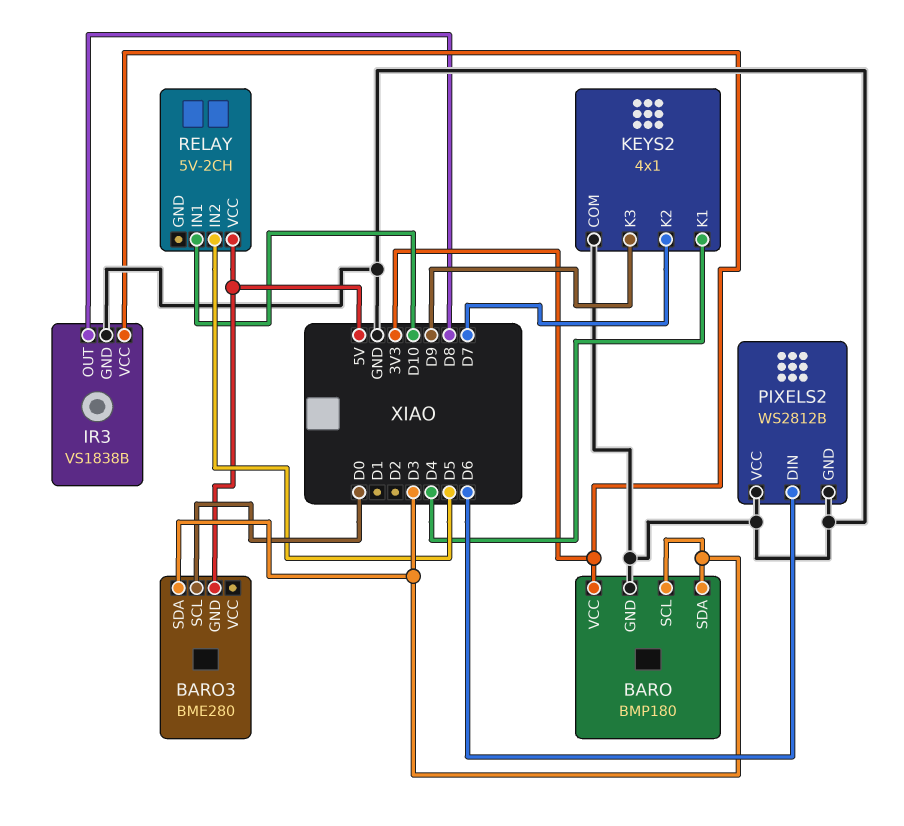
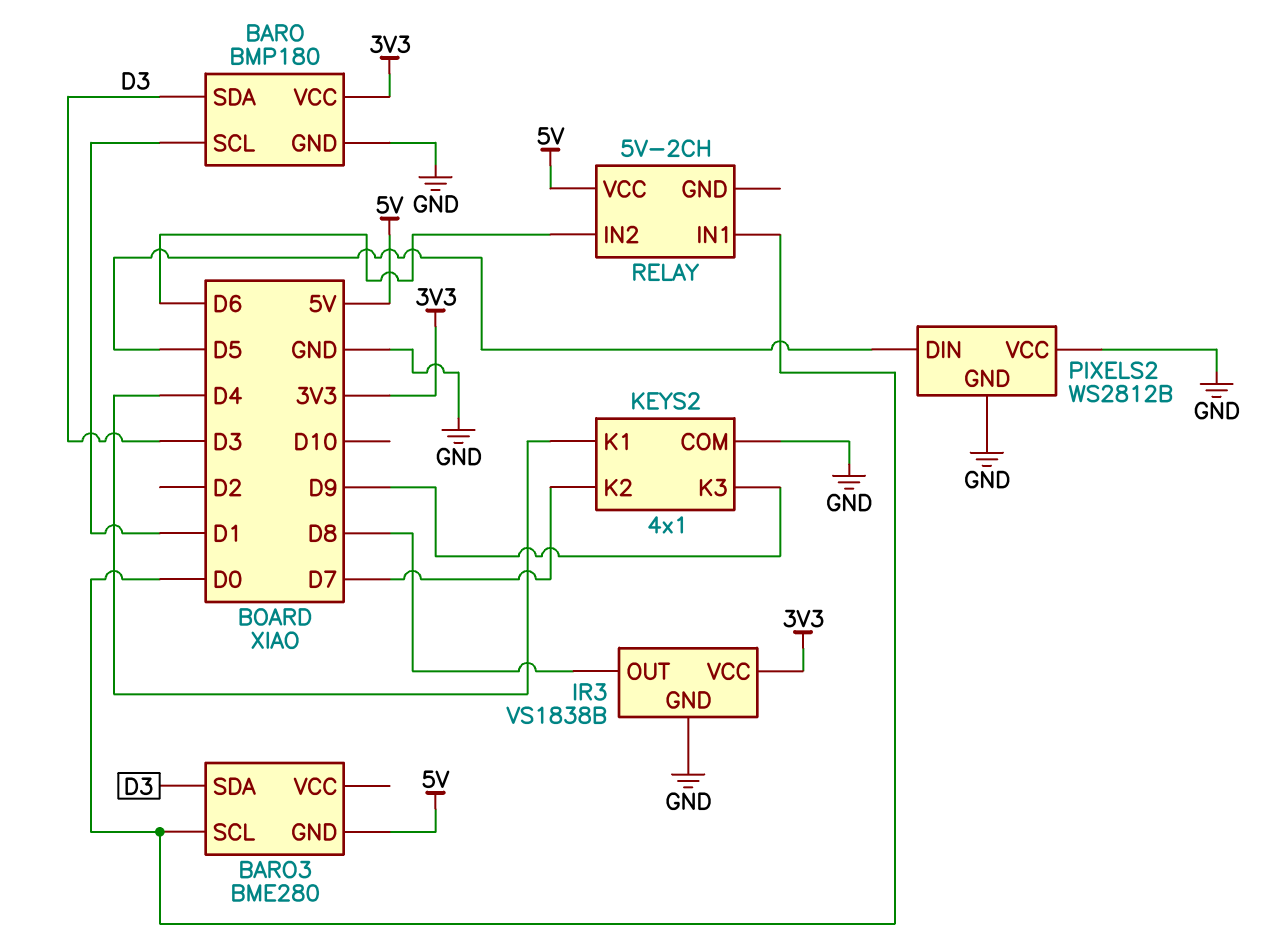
BARO pin SCL: D3 -> D1
PIXELS2 pin DIN: D6 -> D5
RELAY pin IN1: D10 -> D0
RELAY pin IN2: D5 -> D6

